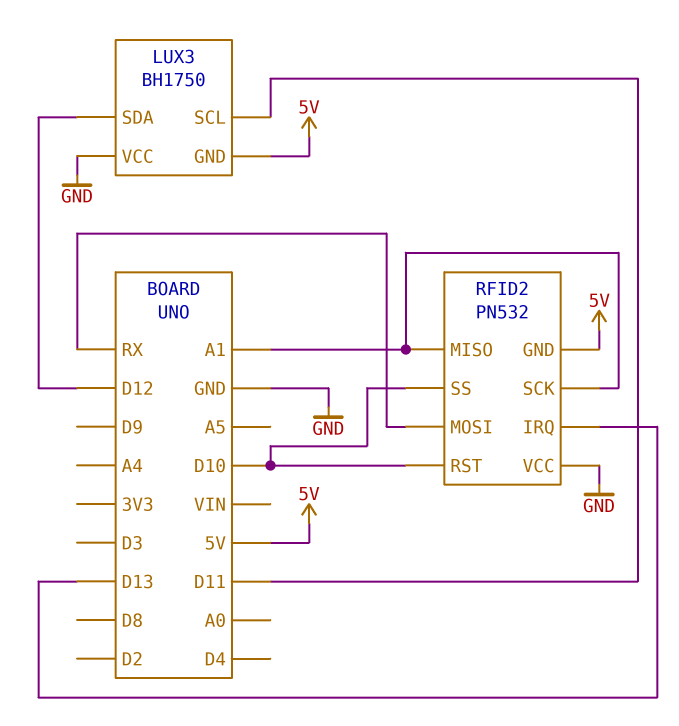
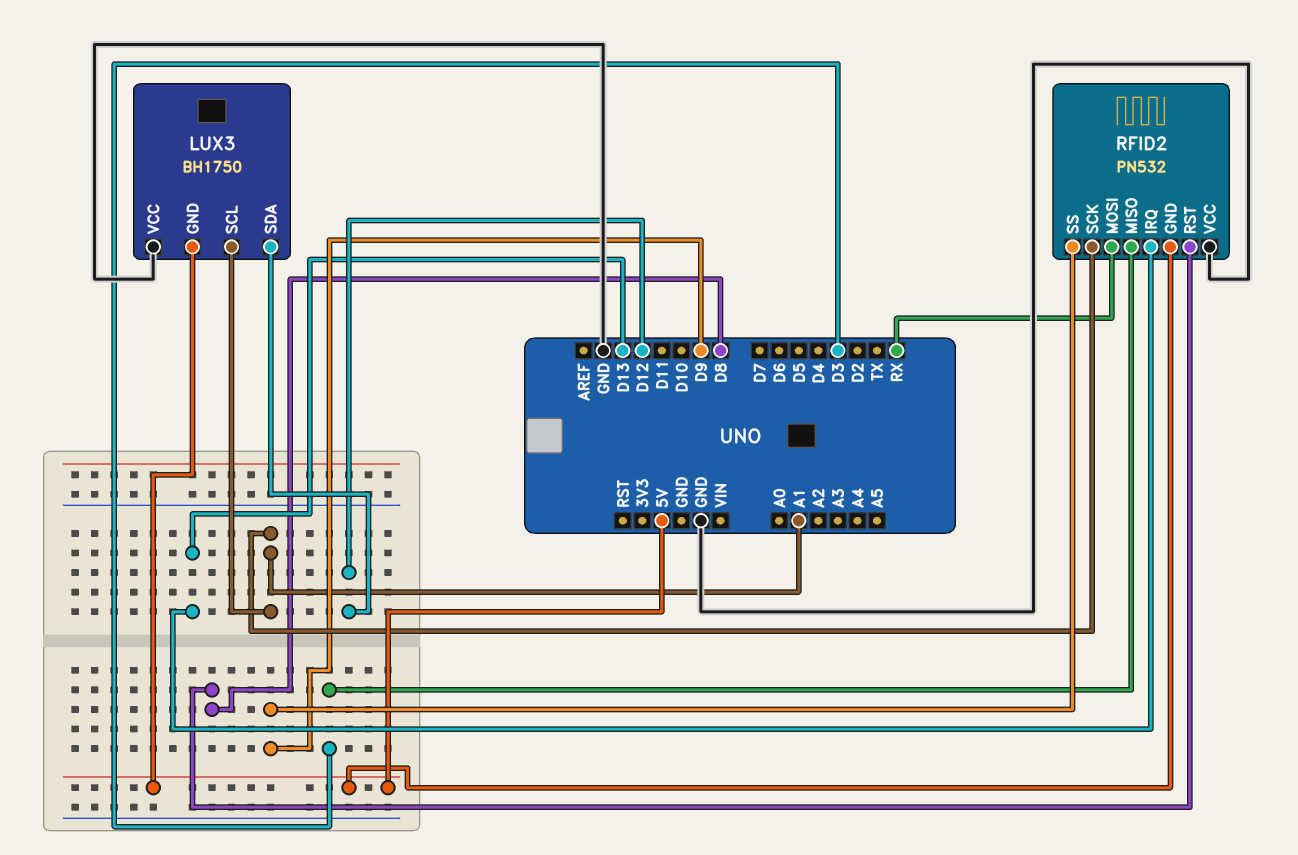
LUX3 pin SCL: D11 -> A1
RFID2 pin MISO: A1 -> D3
RFID2 pin RST: D10 -> D8
RFID2 pin SS: D10 -> D9

